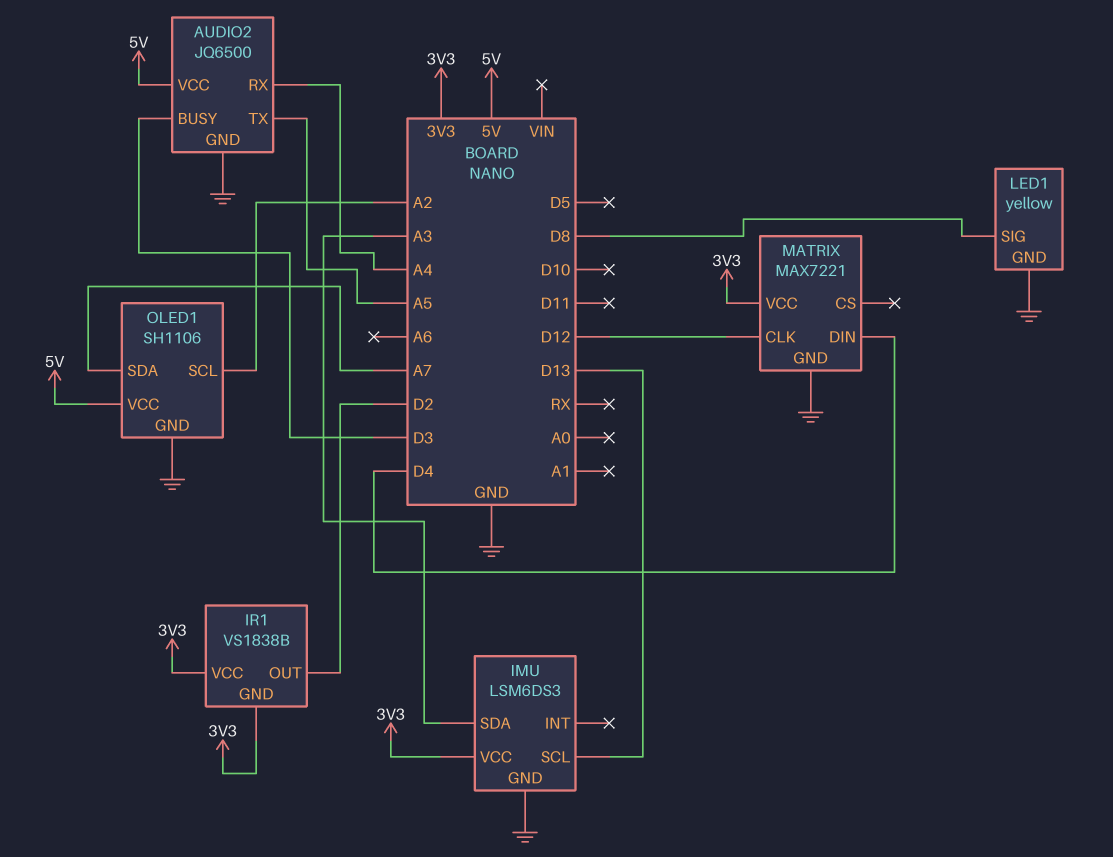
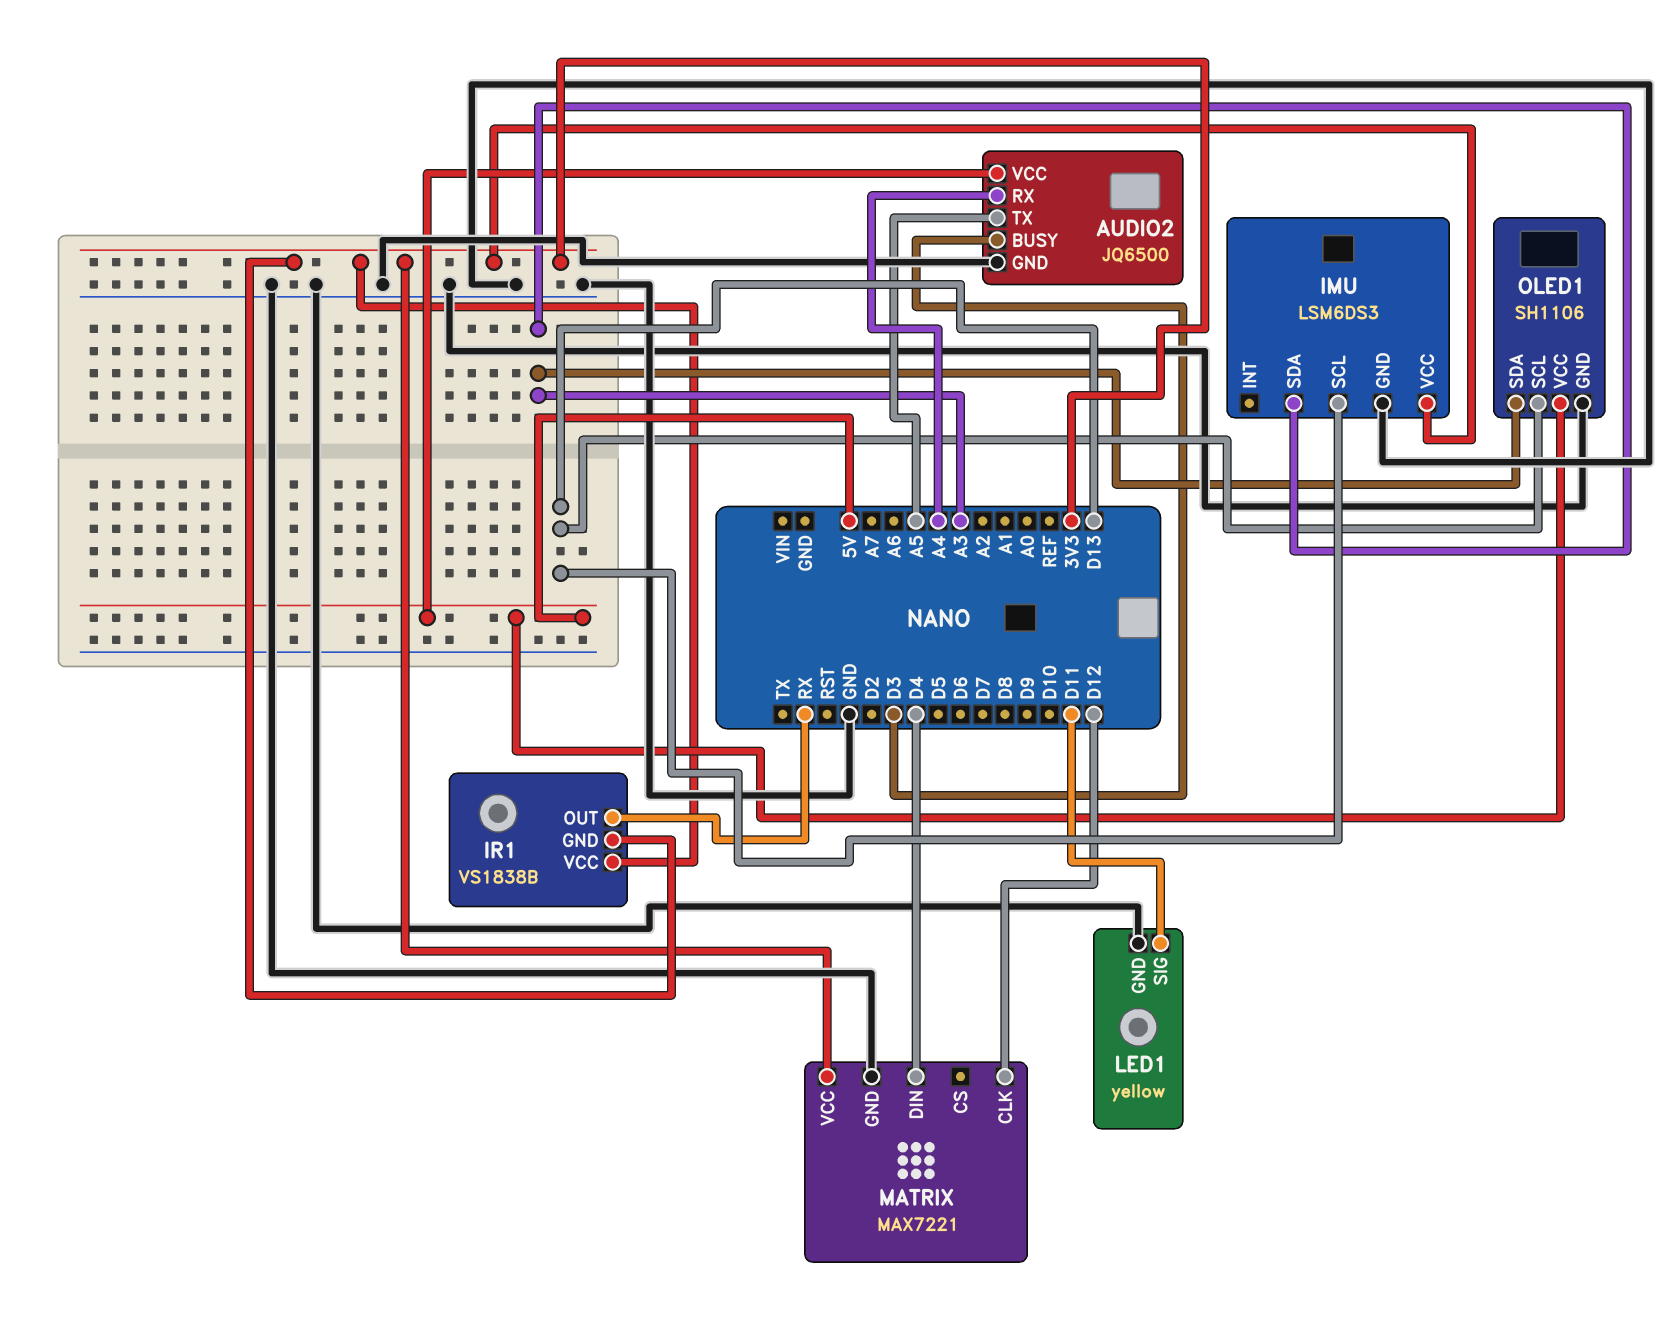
IR1 pin OUT: D2 -> RX
LED1 pin SIG: D8 -> D11
OLED1 pin SCL: A2 -> D13
OLED1 pin SDA: A7 -> A3

